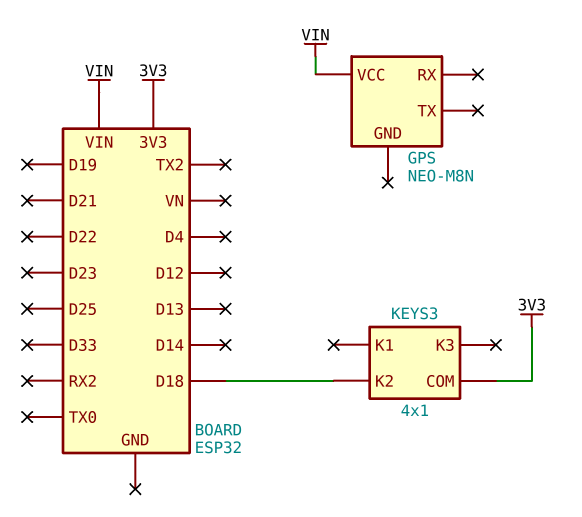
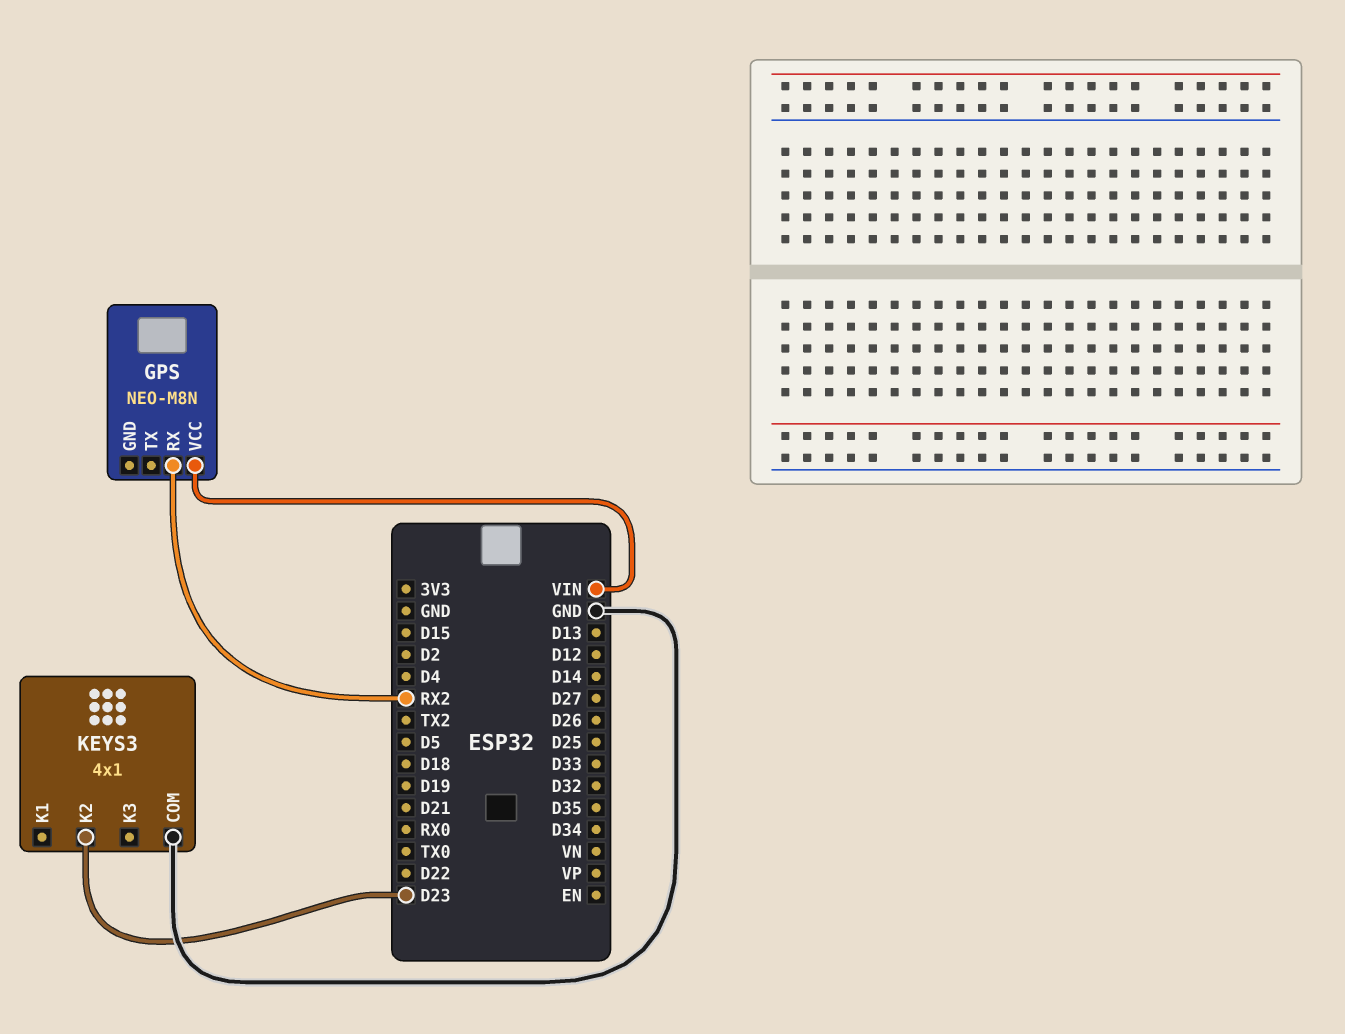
GPS pin RX: none -> RX2
KEYS3 pin COM: 3V3 -> GND
KEYS3 pin K2: D18 -> D23

